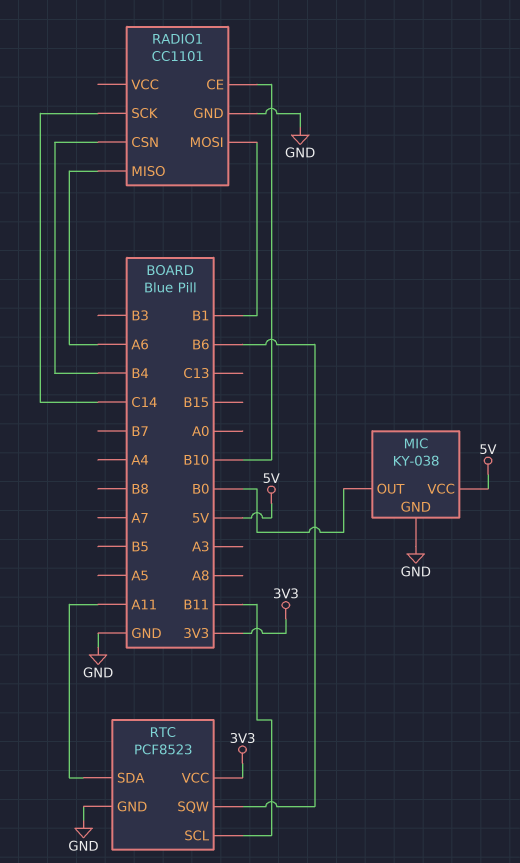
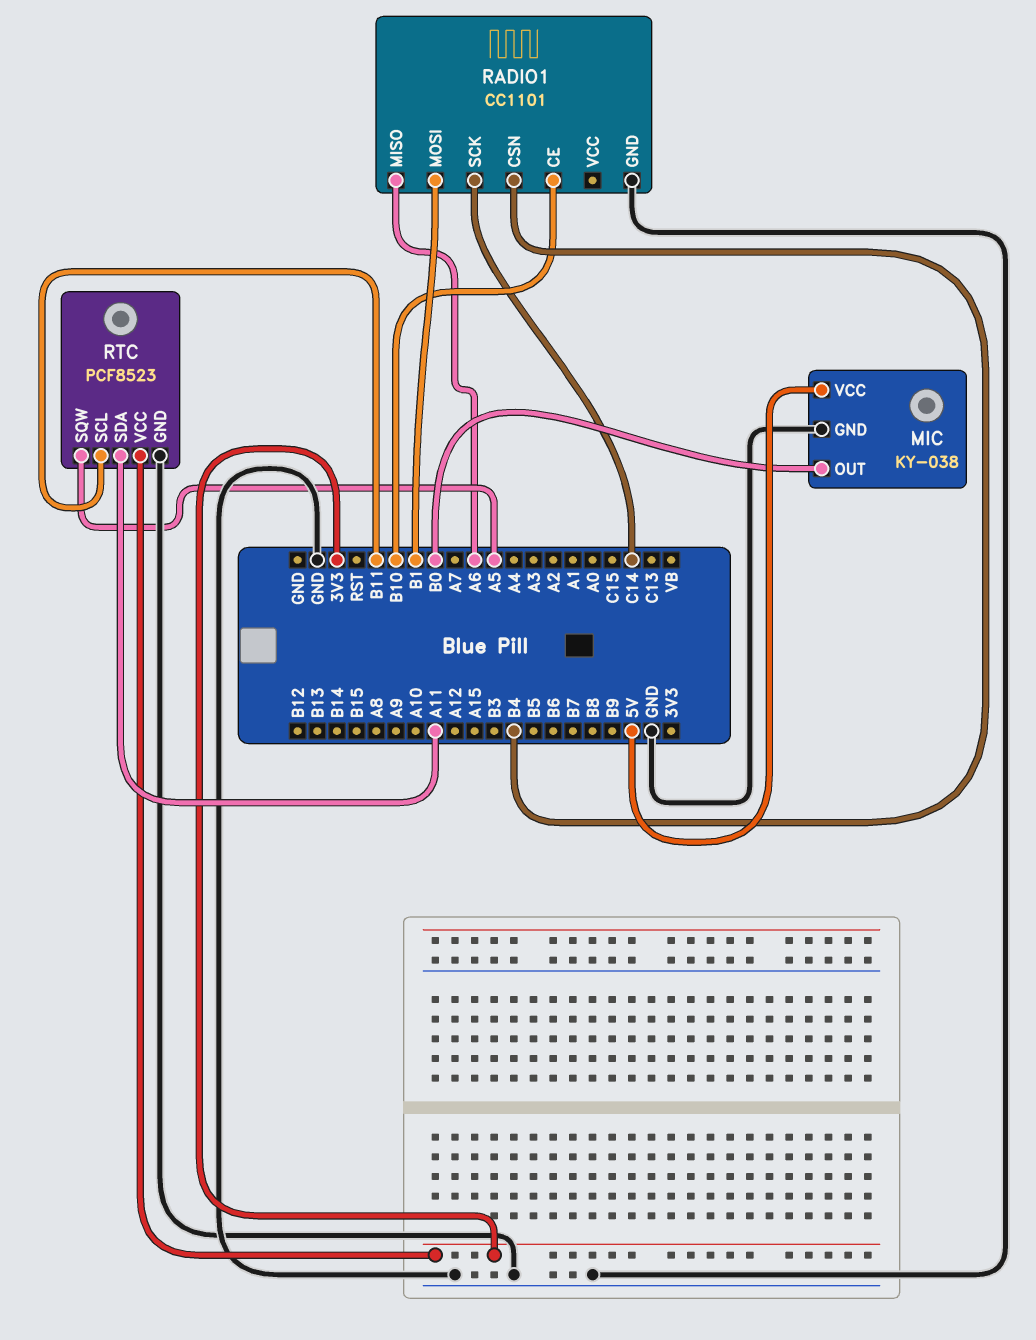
RTC pin SQW: B6 -> A5

